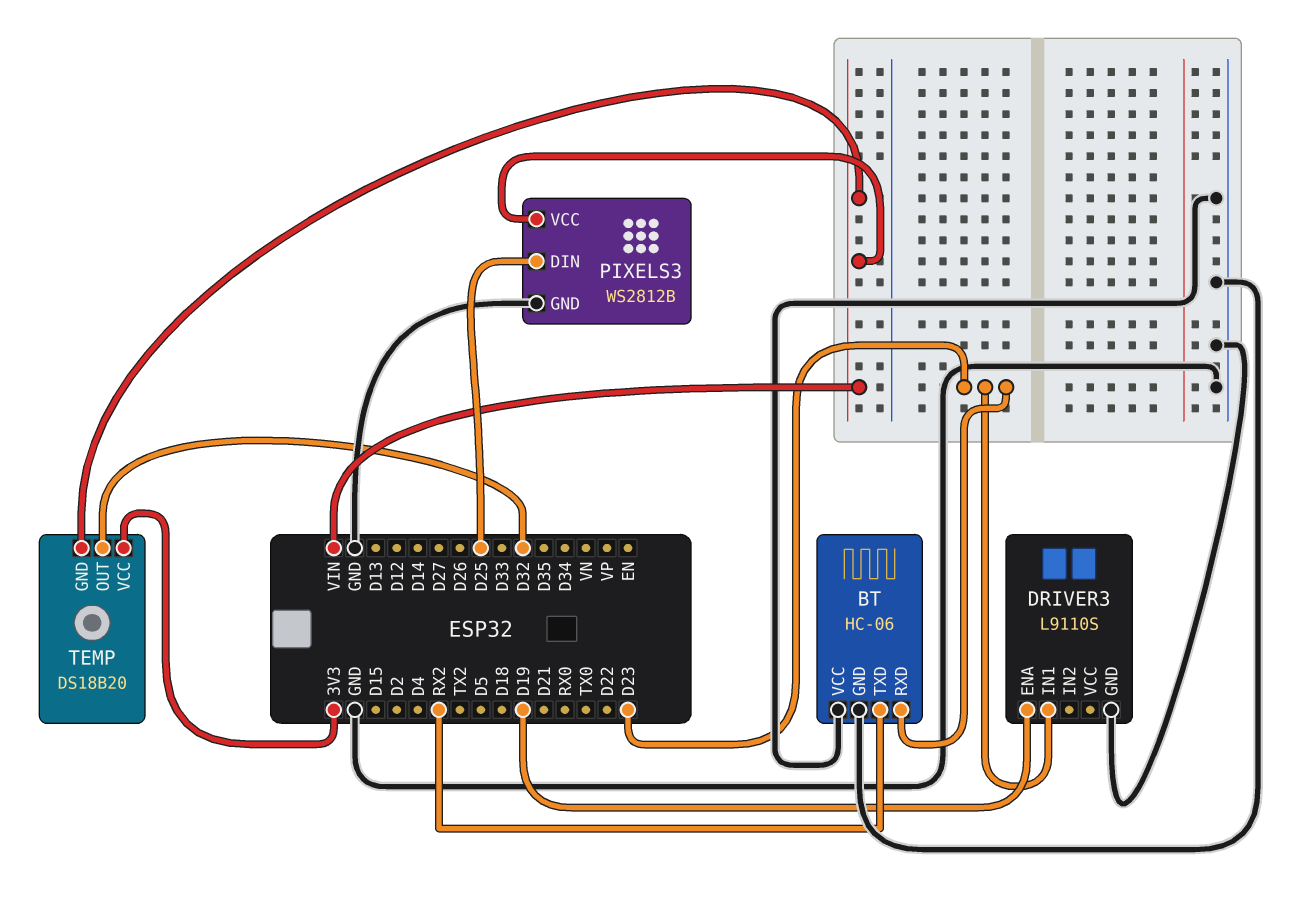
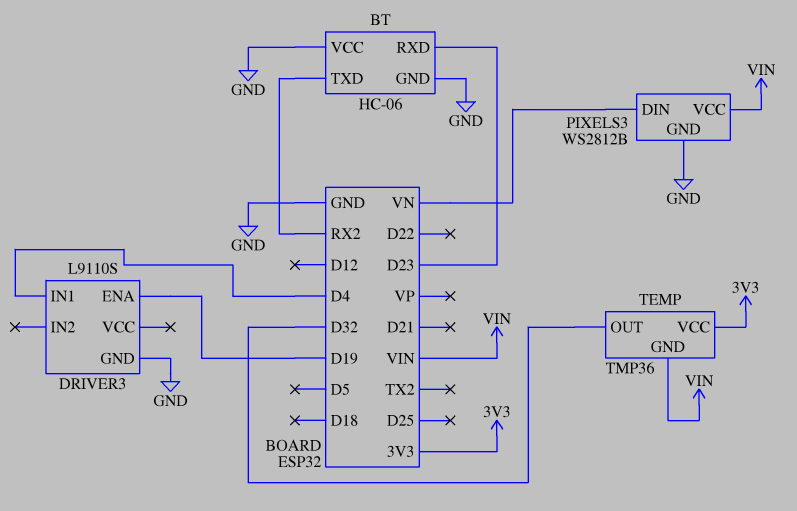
DRIVER3 pin IN1: D23 -> D4
PIXELS3 pin DIN: D25 -> VN
TEMP: DS18B20 -> TMP36

